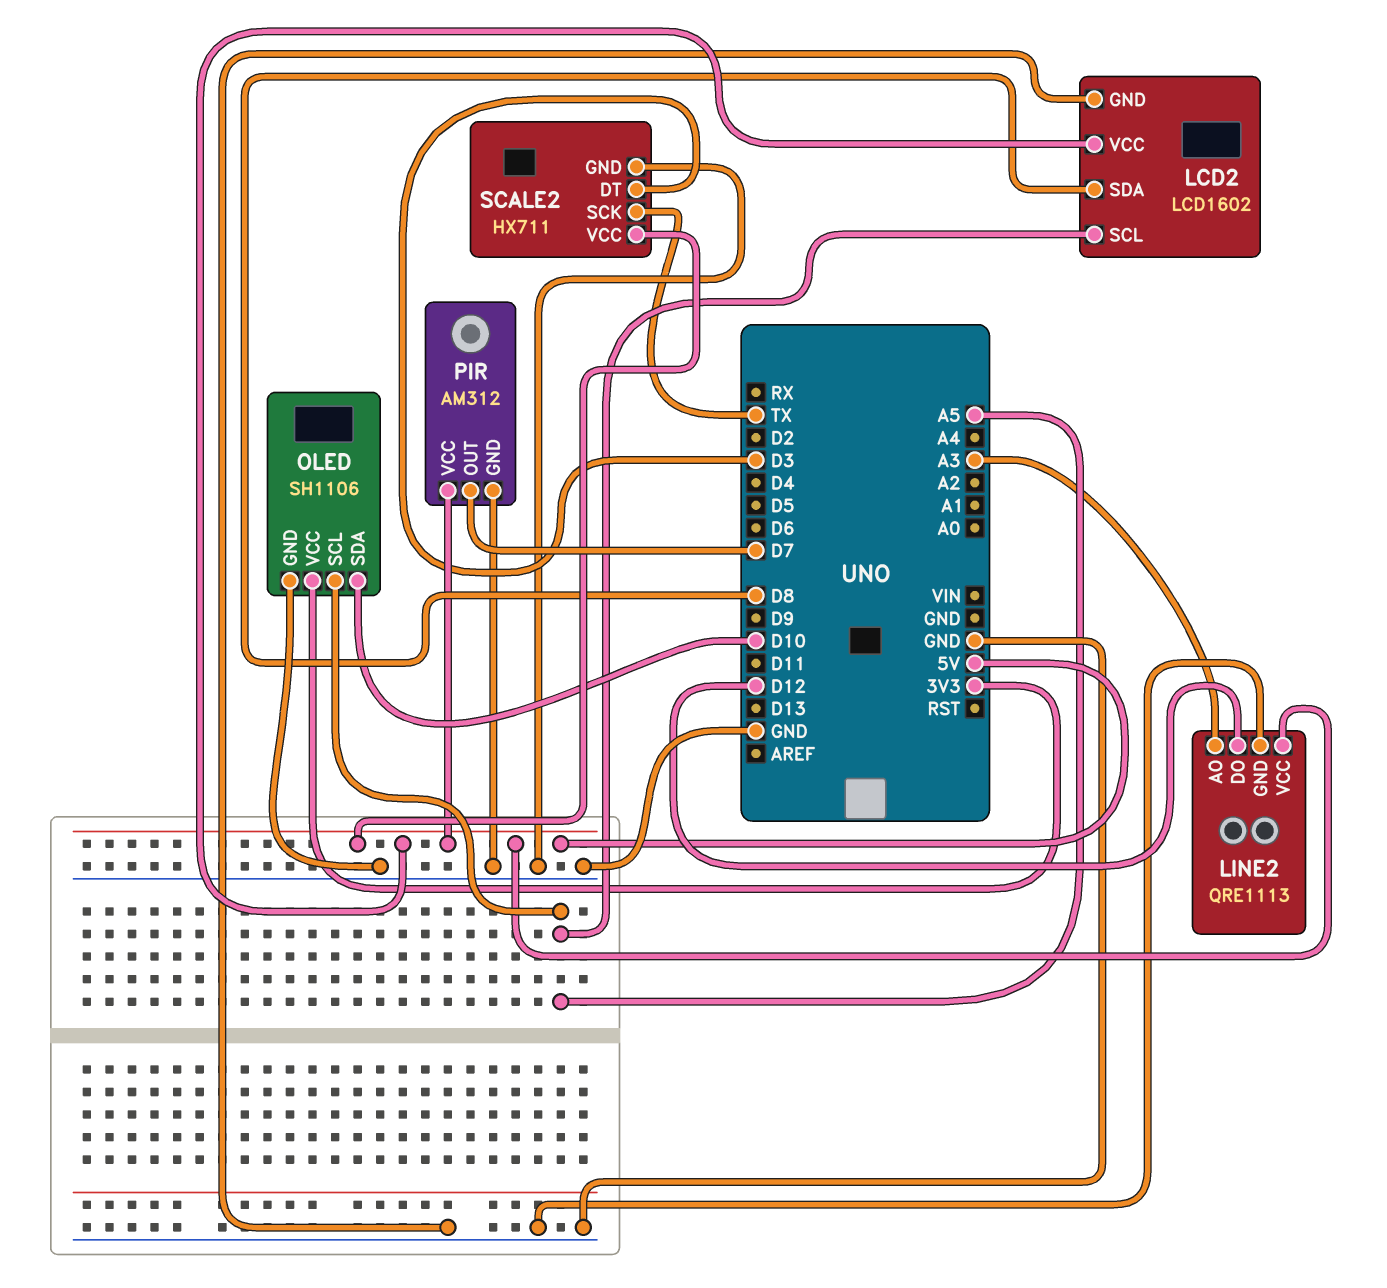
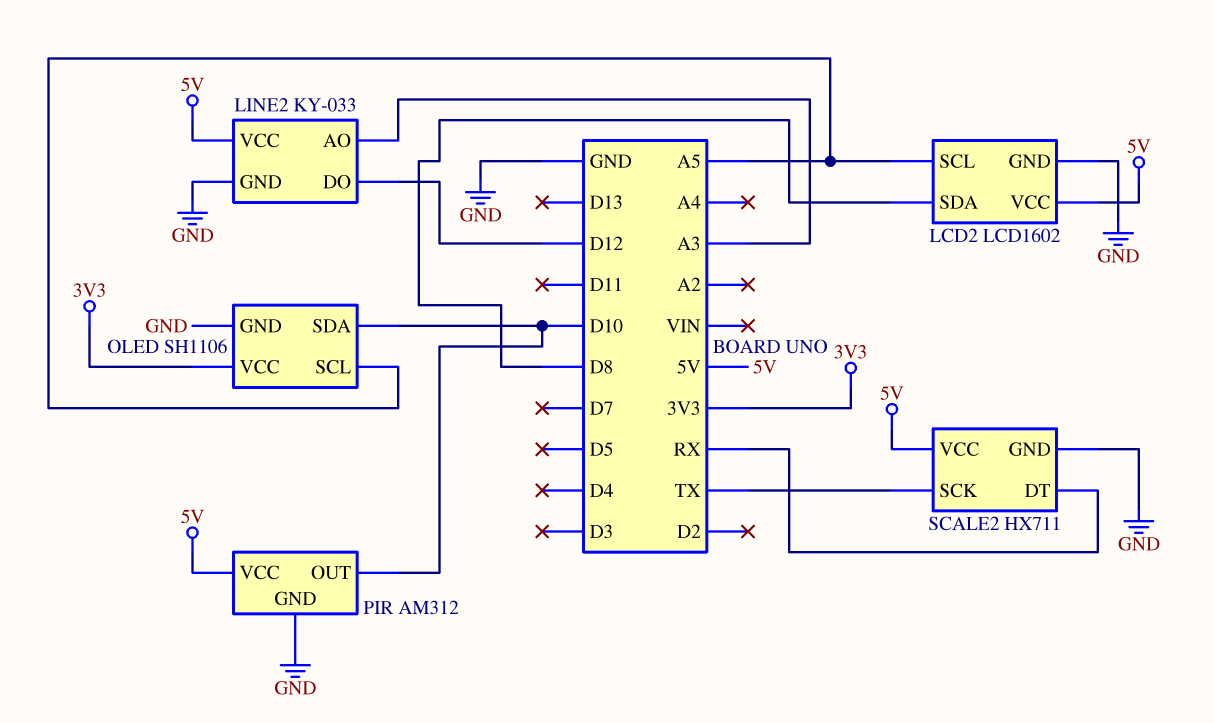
LINE2: QRE1113 -> KY-033
PIR pin OUT: D7 -> D10
SCALE2 pin DT: D3 -> RX

